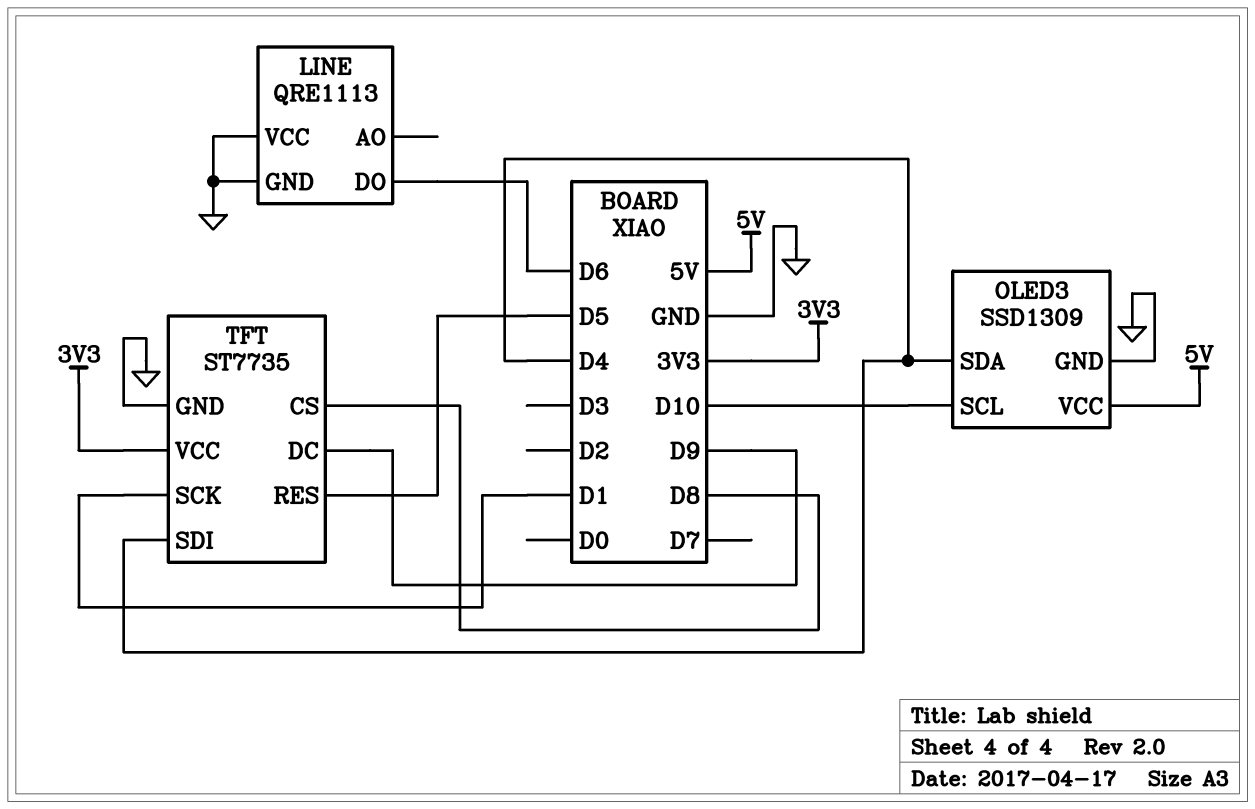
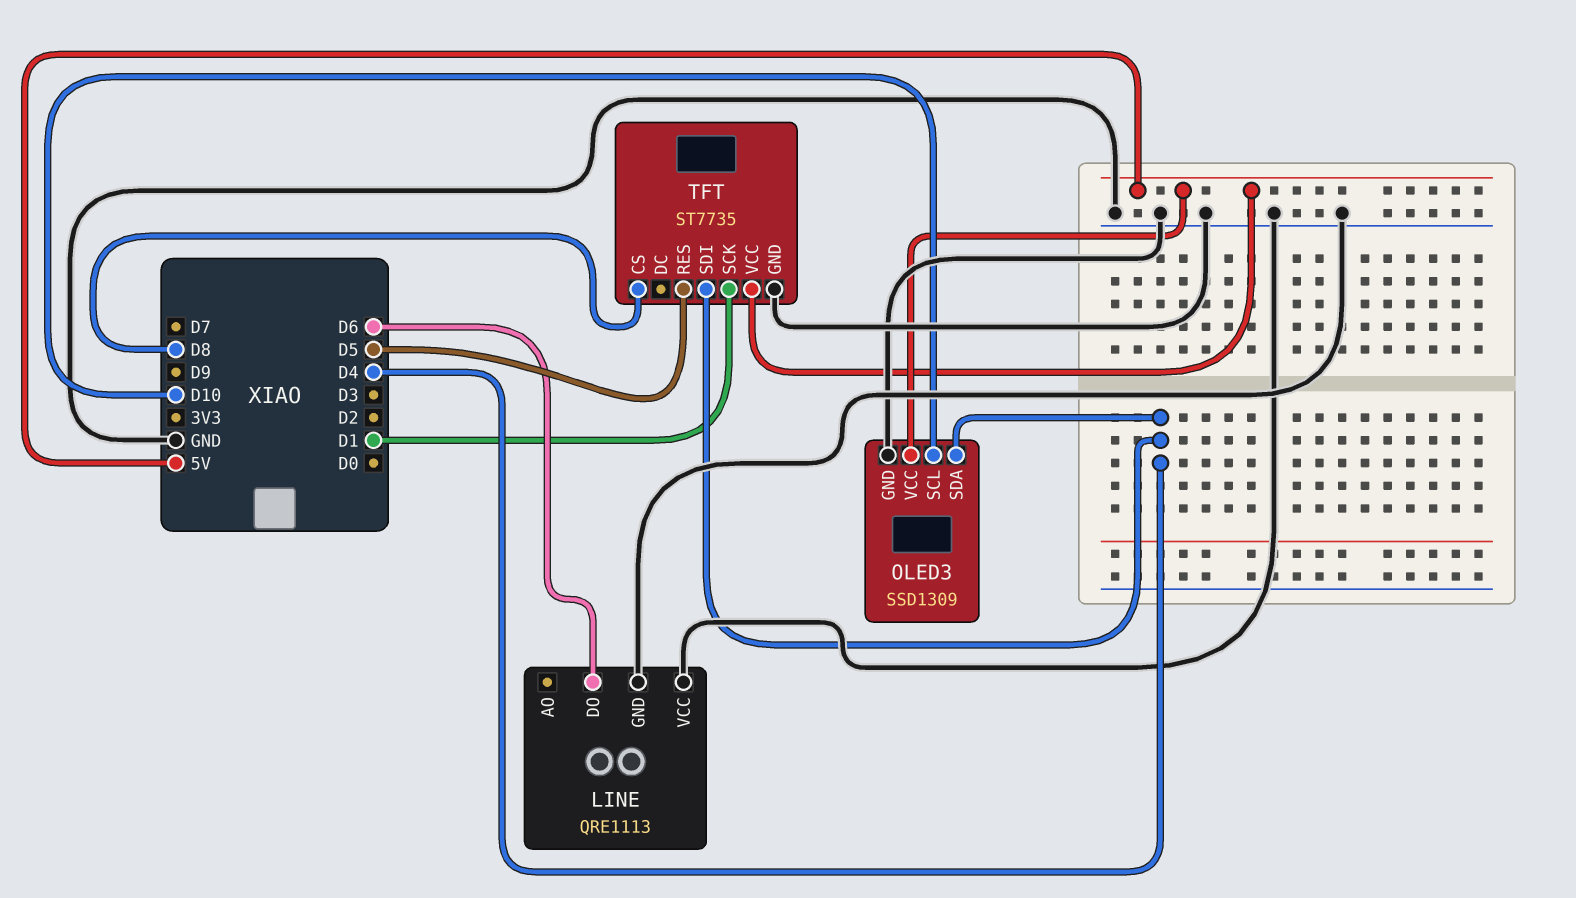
TFT pin DC: D9 -> none
TFT pin VCC: 3V3 -> 5V

